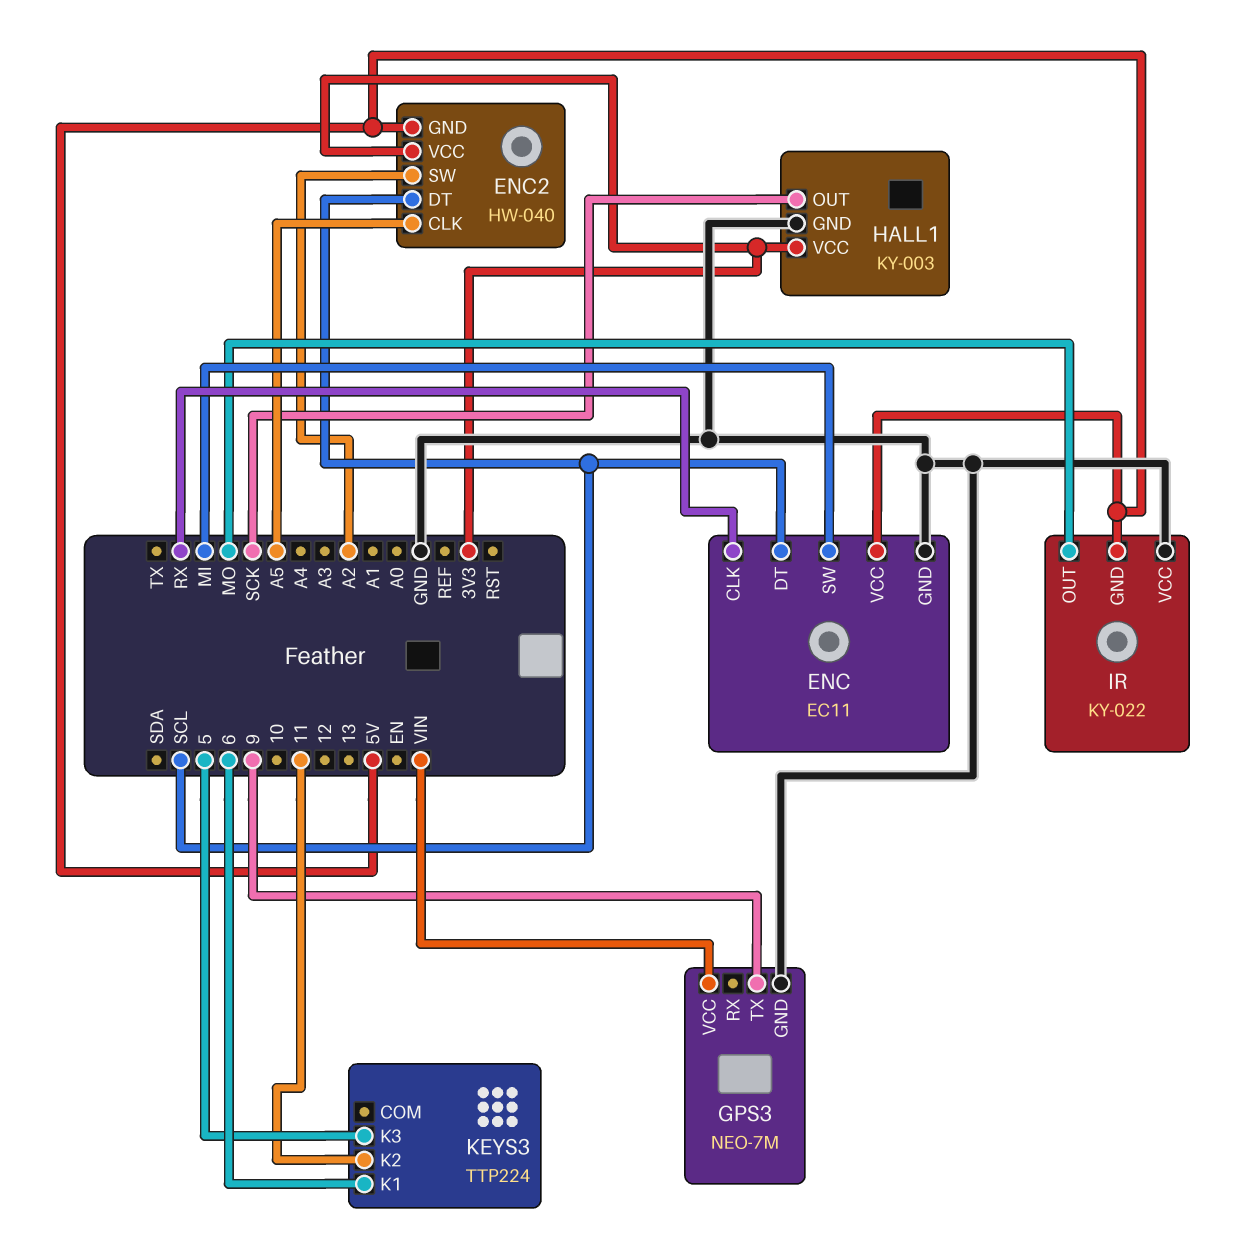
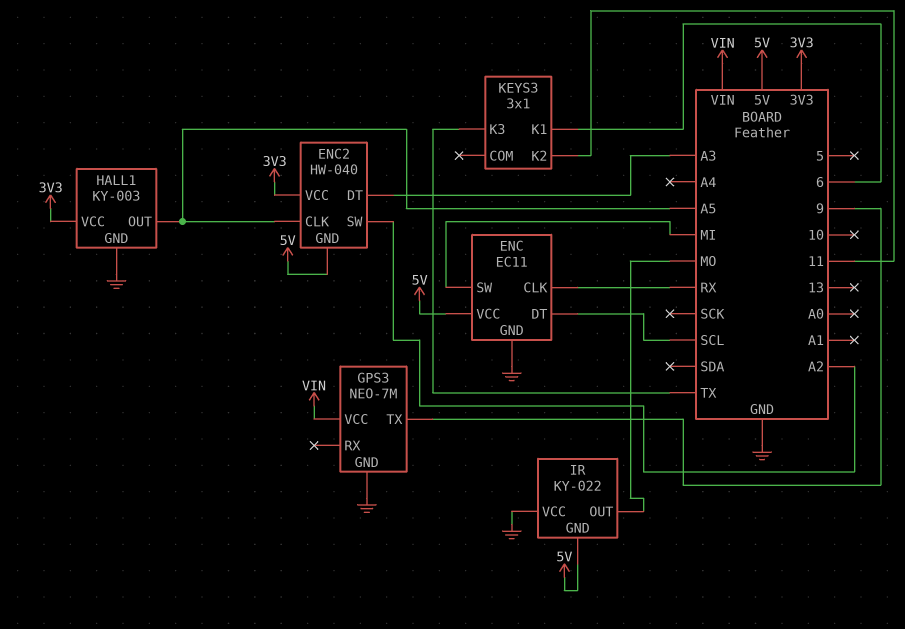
ENC2 pin DT: SCL -> A3
HALL1 pin OUT: SCK -> A5
KEYS3: TTP224 -> 3x1
KEYS3 pin K3: 5 -> TX

